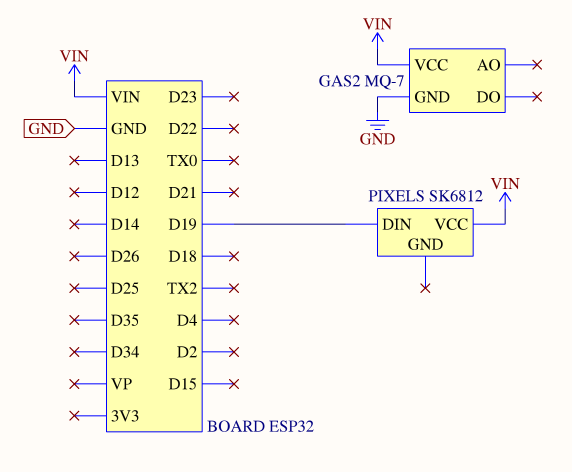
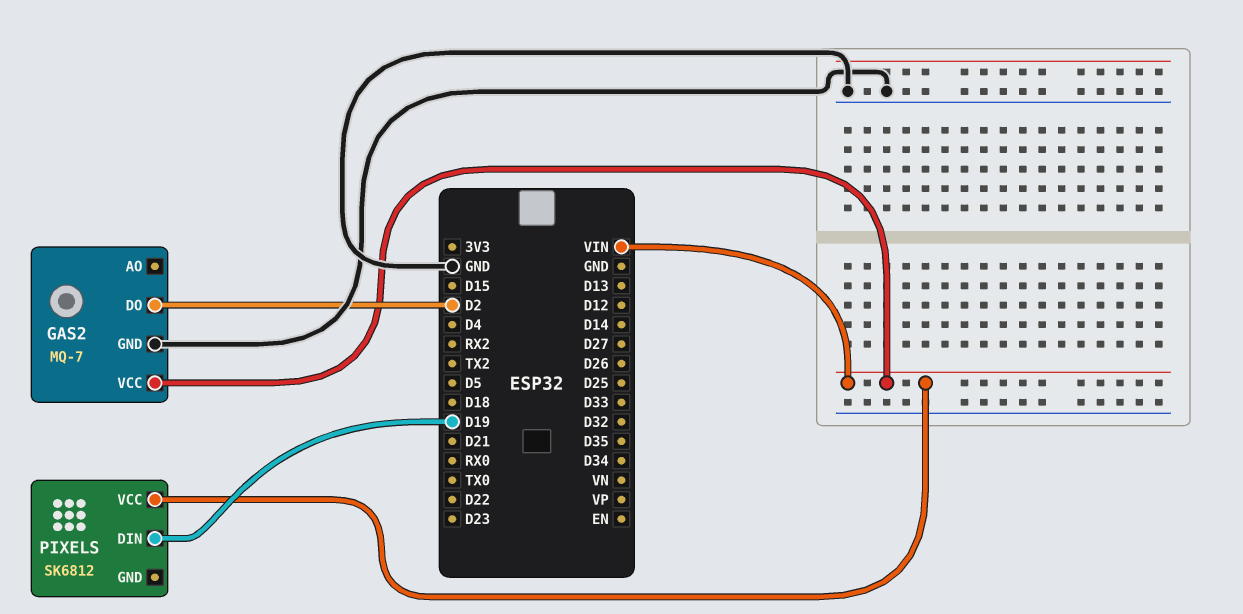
GAS2 pin DO: none -> D2

